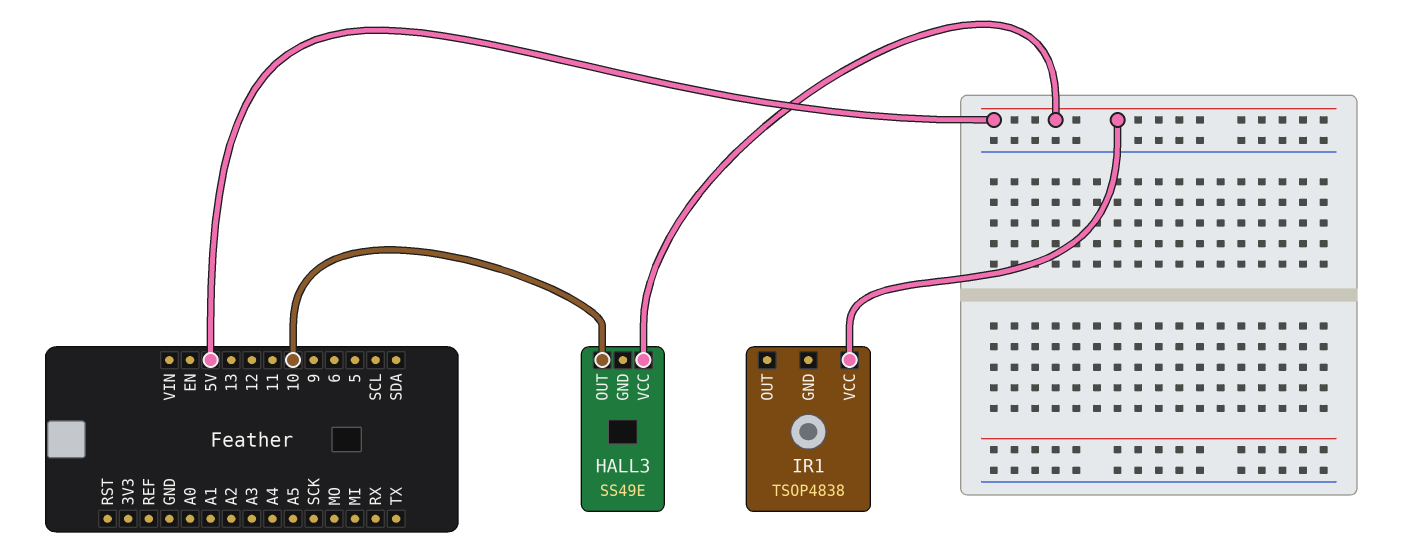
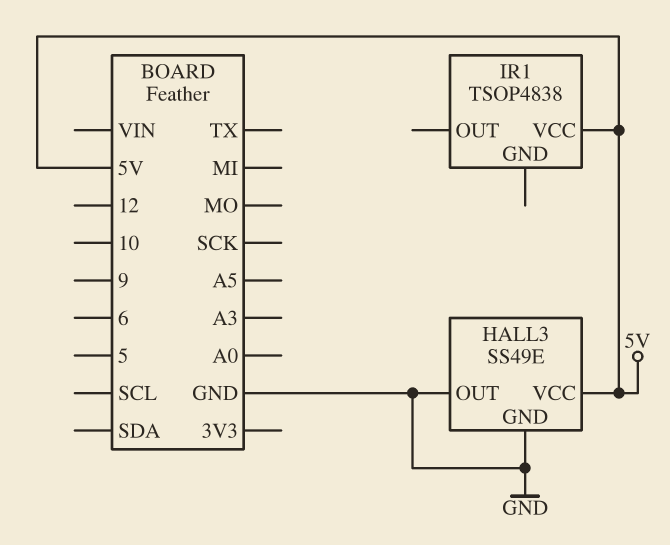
HALL3 pin GND: none -> GND
HALL3 pin OUT: 10 -> GND

